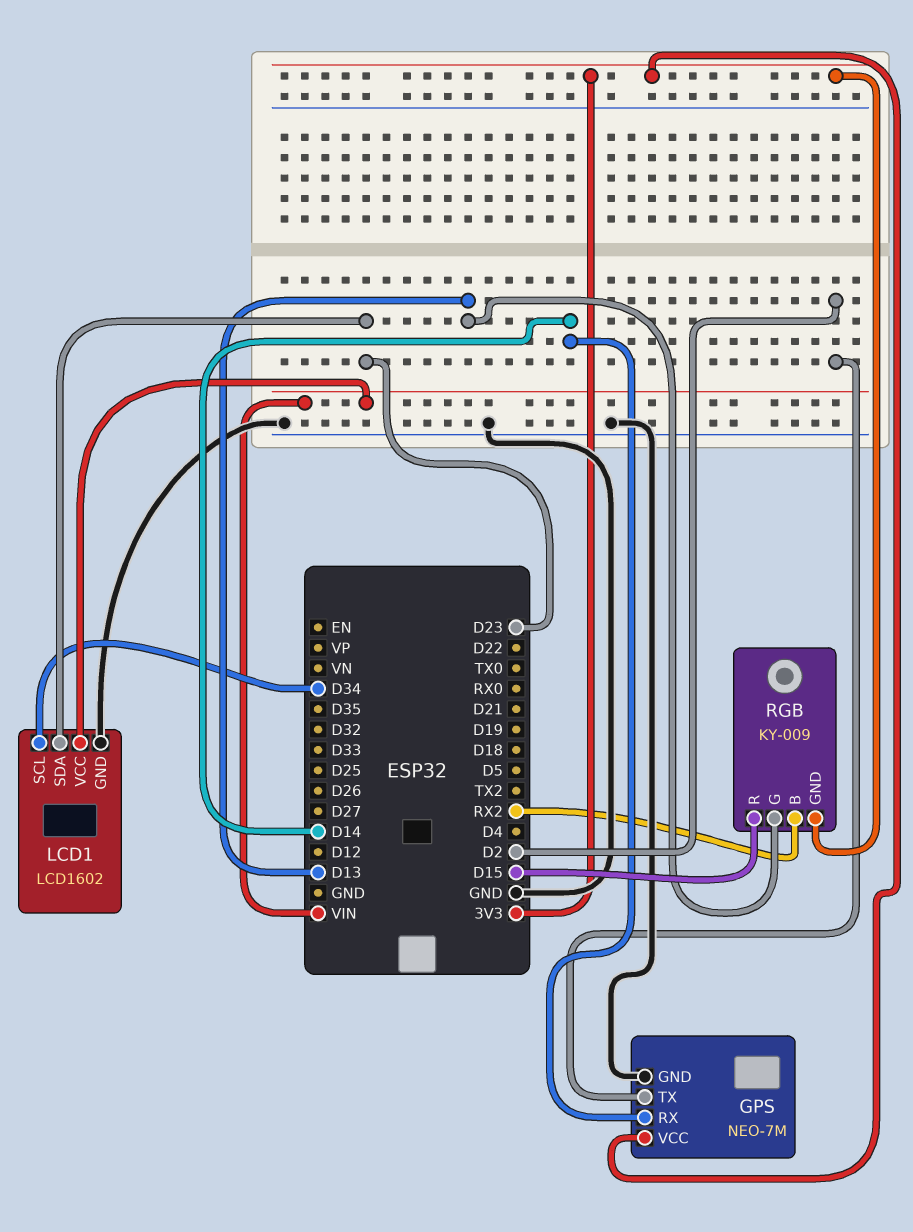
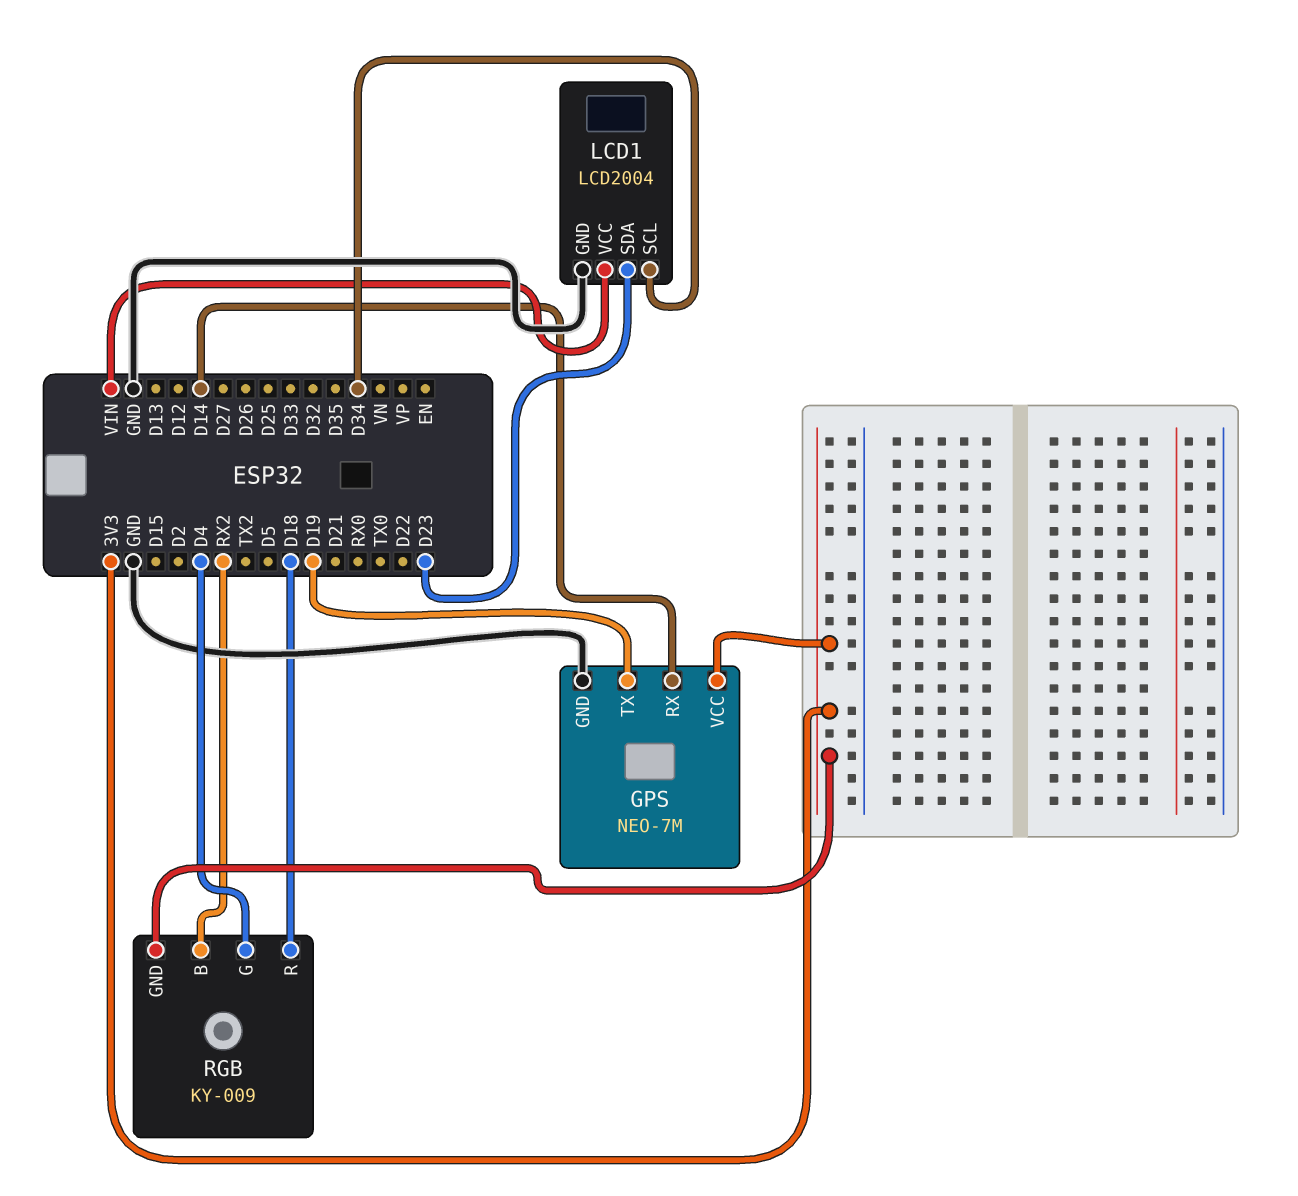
GPS pin TX: D2 -> D19
LCD1: LCD1602 -> LCD2004
RGB pin G: D13 -> D4
RGB pin R: D15 -> D18

